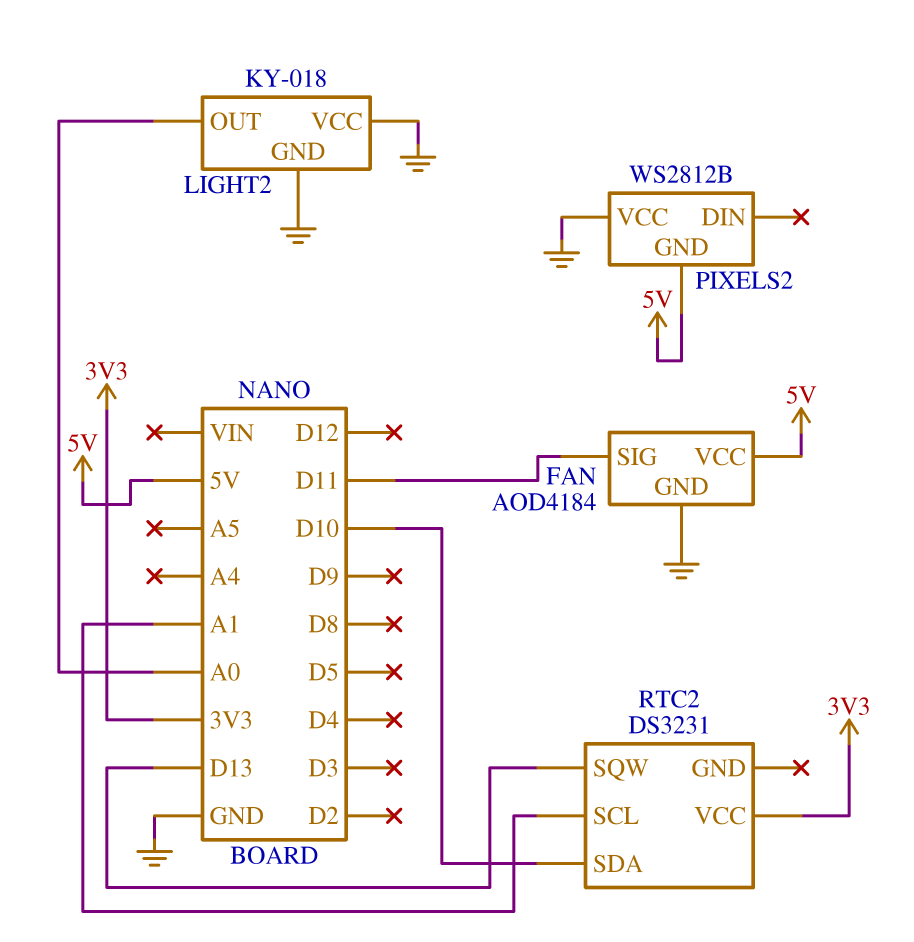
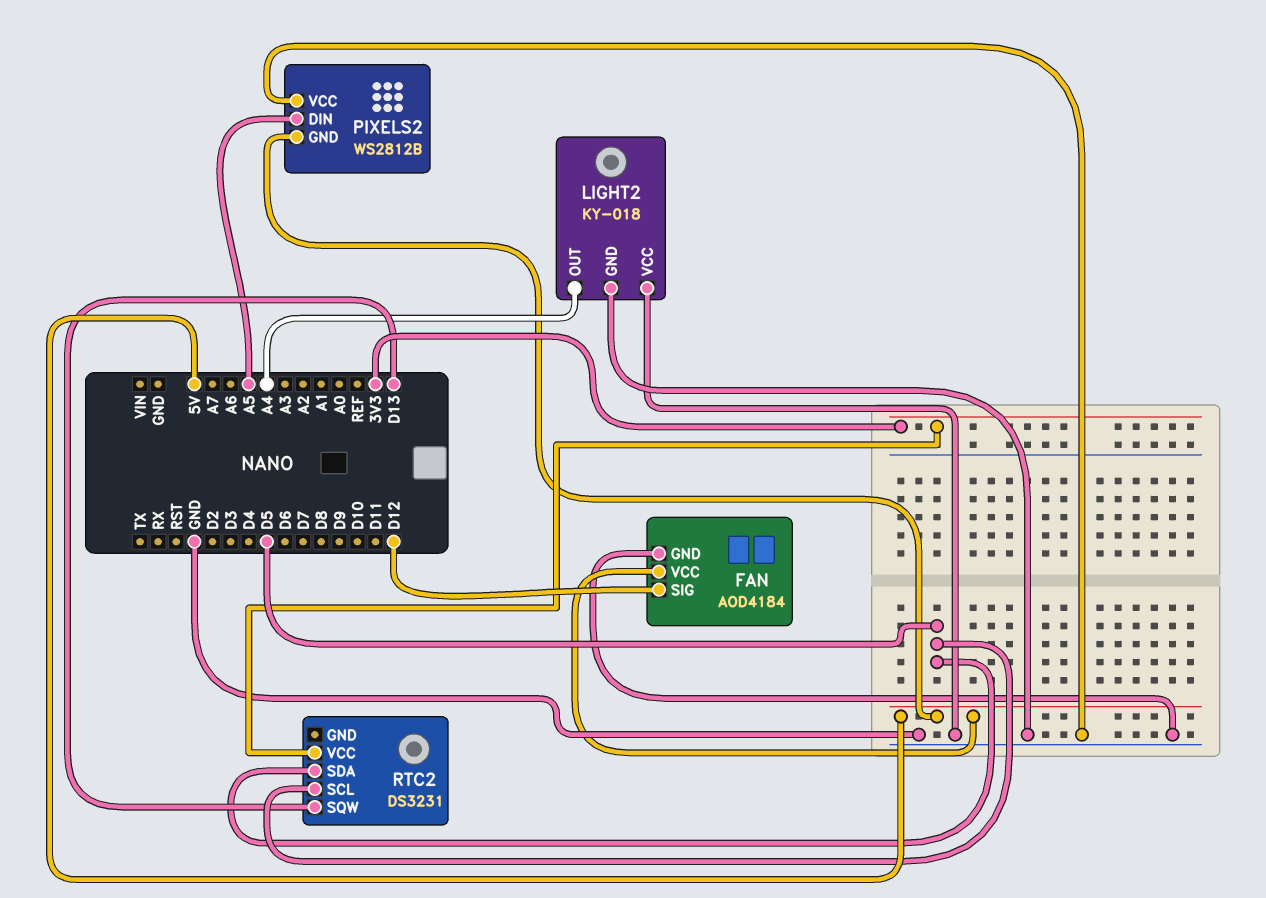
FAN pin SIG: D11 -> D12
LIGHT2 pin OUT: A0 -> A4
PIXELS2 pin DIN: none -> A5
RTC2 pin SCL: A1 -> D5
RTC2 pin SDA: D10 -> D5

